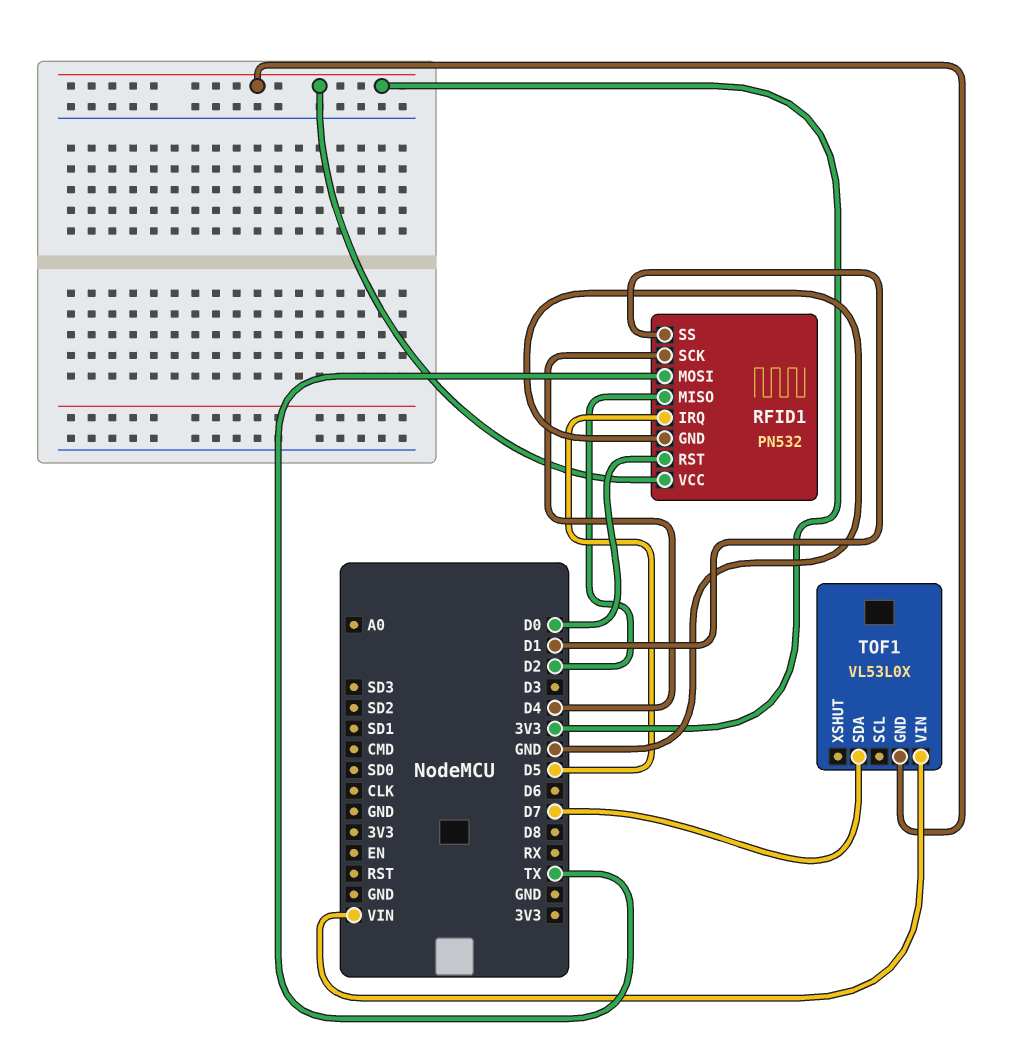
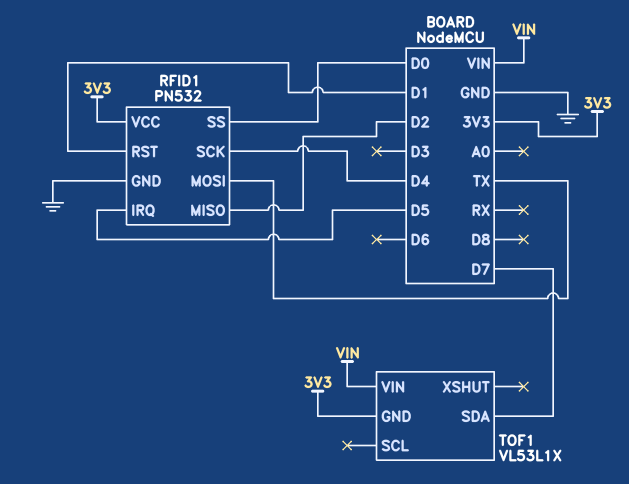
RFID1 pin RST: D0 -> D1
RFID1 pin SS: D1 -> D0
TOF1: VL53L0X -> VL53L1X

